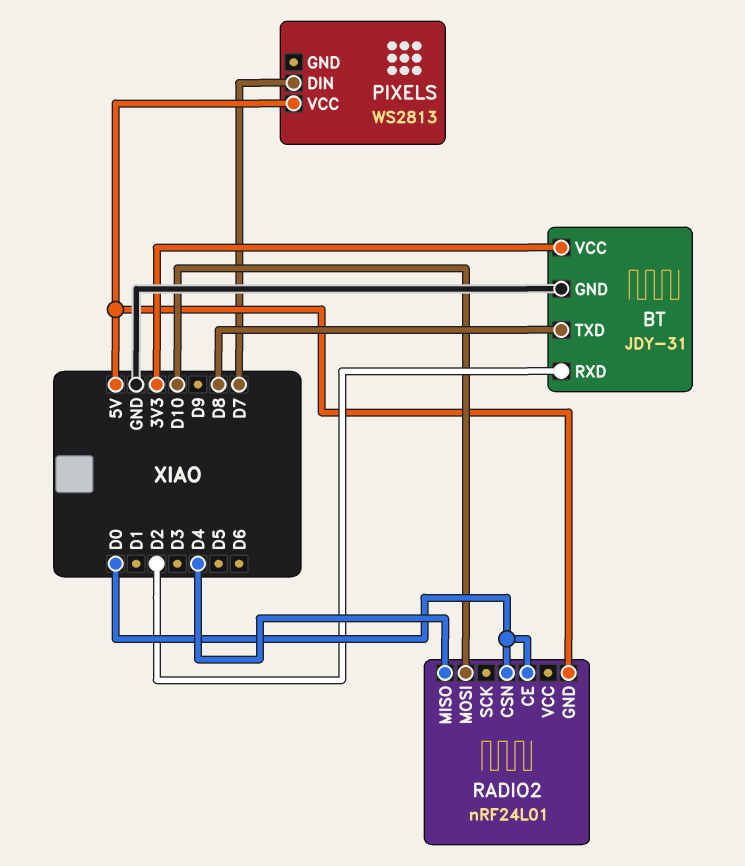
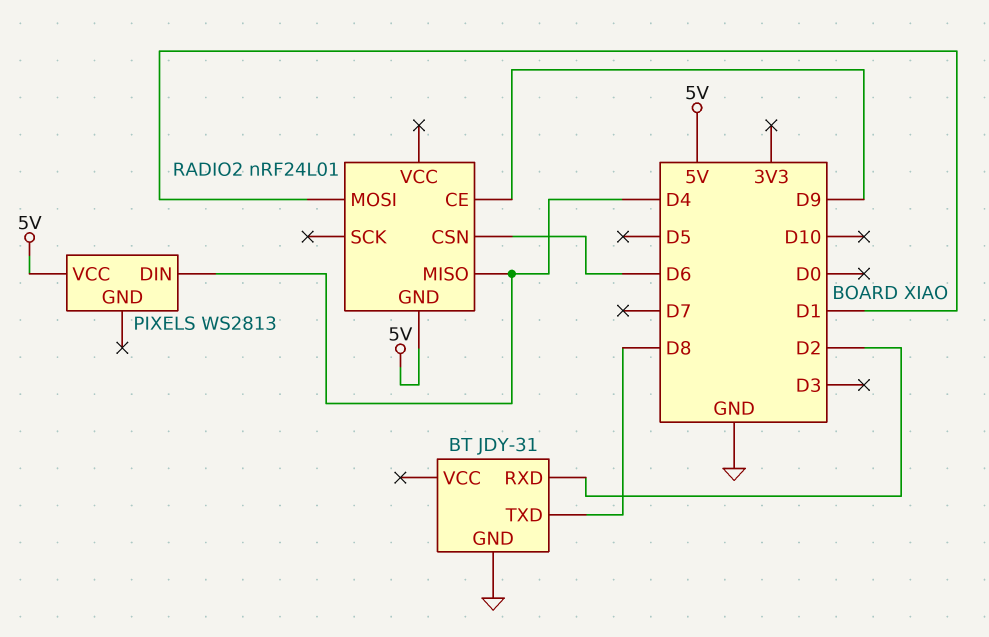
BT pin VCC: 3V3 -> none
PIXELS pin DIN: D7 -> D4
RADIO2 pin CE: D0 -> D9
RADIO2 pin CSN: D0 -> D6
RADIO2 pin MOSI: D10 -> D1

